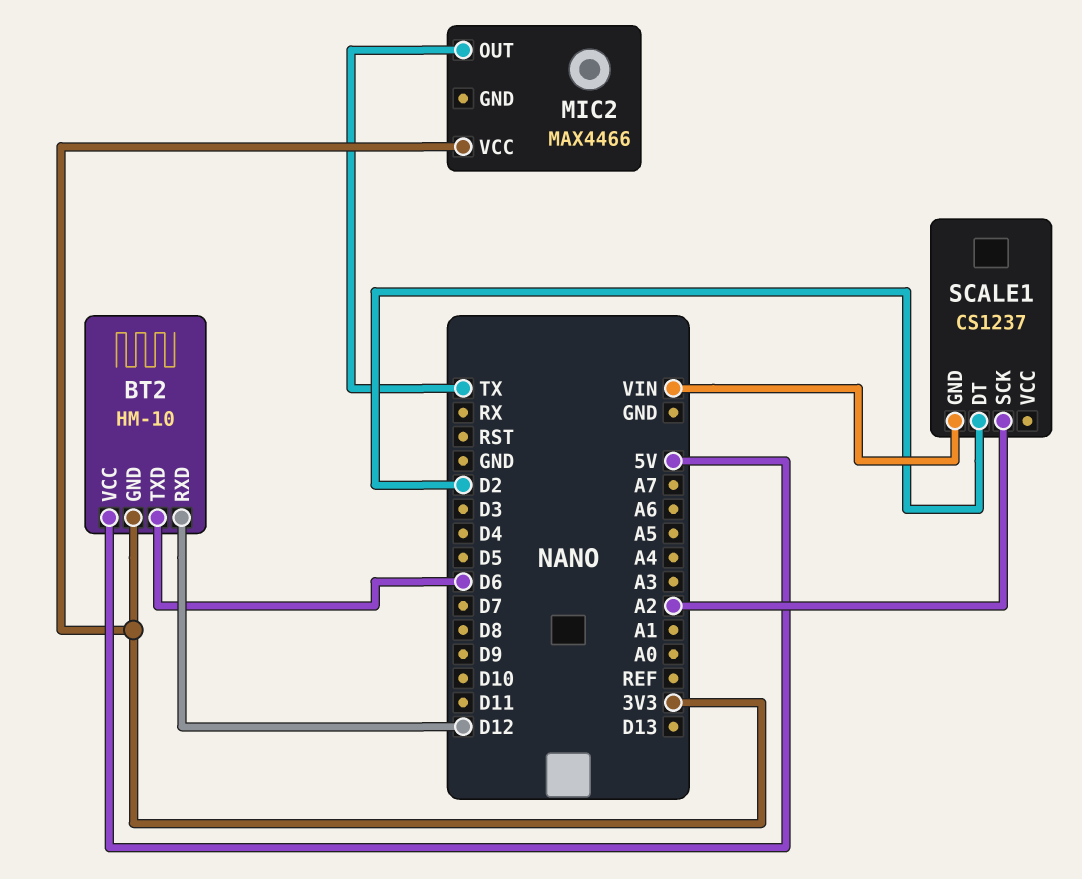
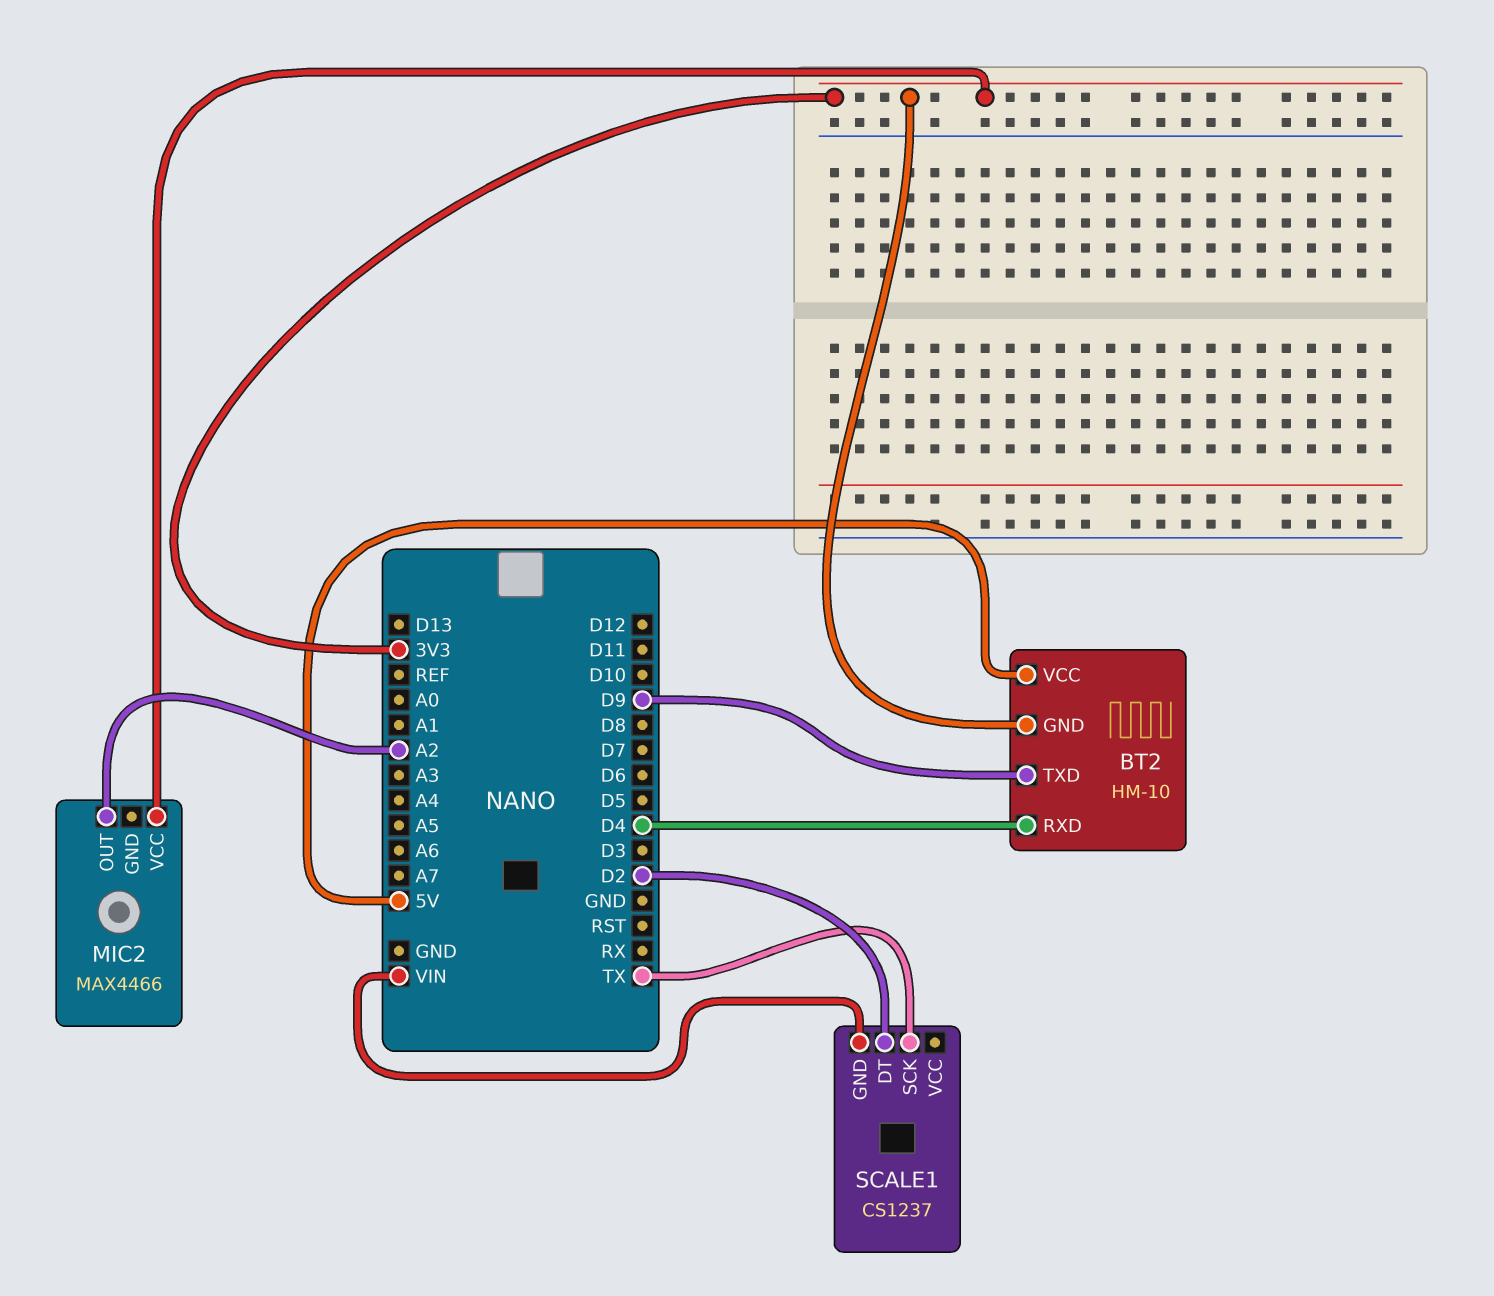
BT2 pin RXD: D12 -> D4
BT2 pin TXD: D6 -> D9
MIC2 pin OUT: TX -> A2
SCALE1 pin SCK: A2 -> TX

